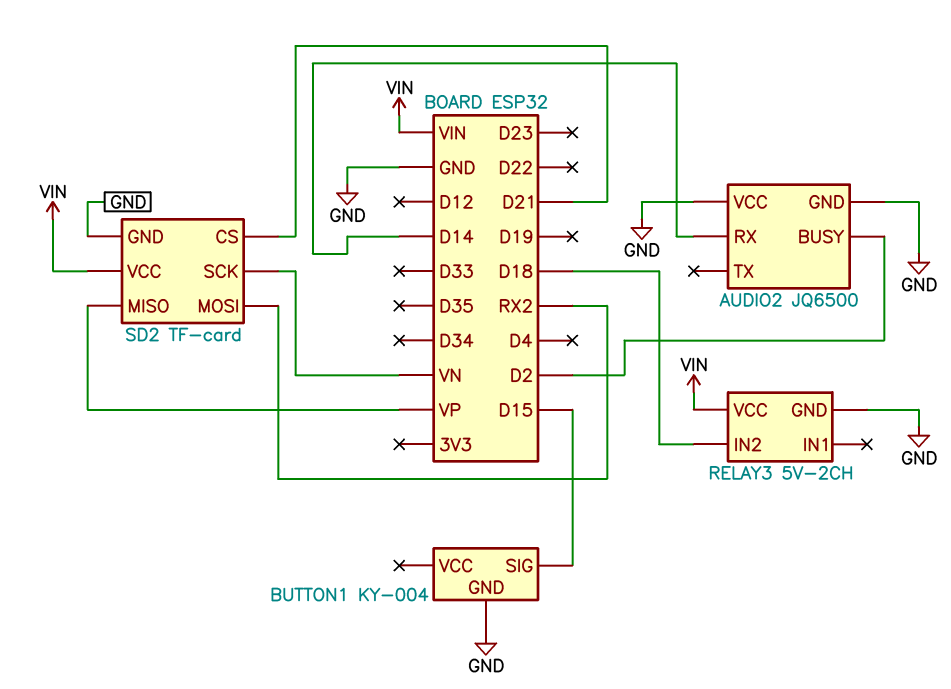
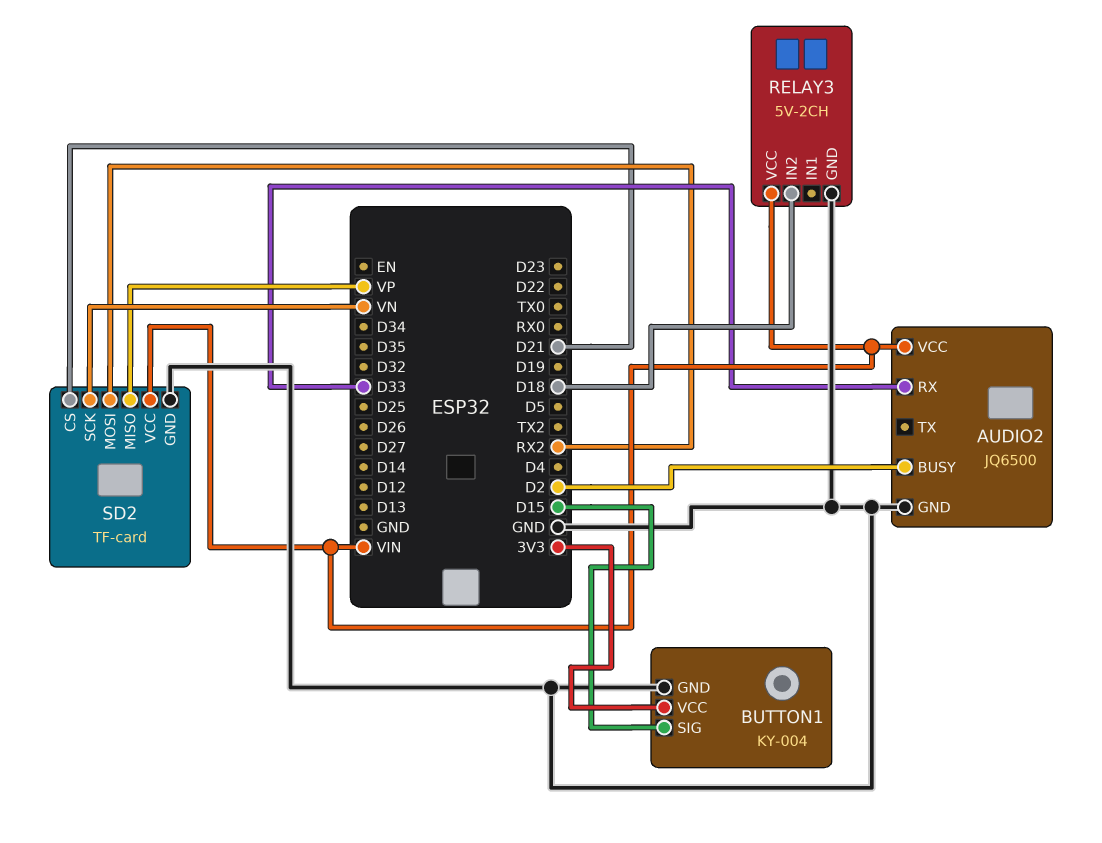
AUDIO2 pin RX: D14 -> D33
AUDIO2 pin VCC: GND -> VIN
BUTTON1 pin VCC: none -> 3V3

